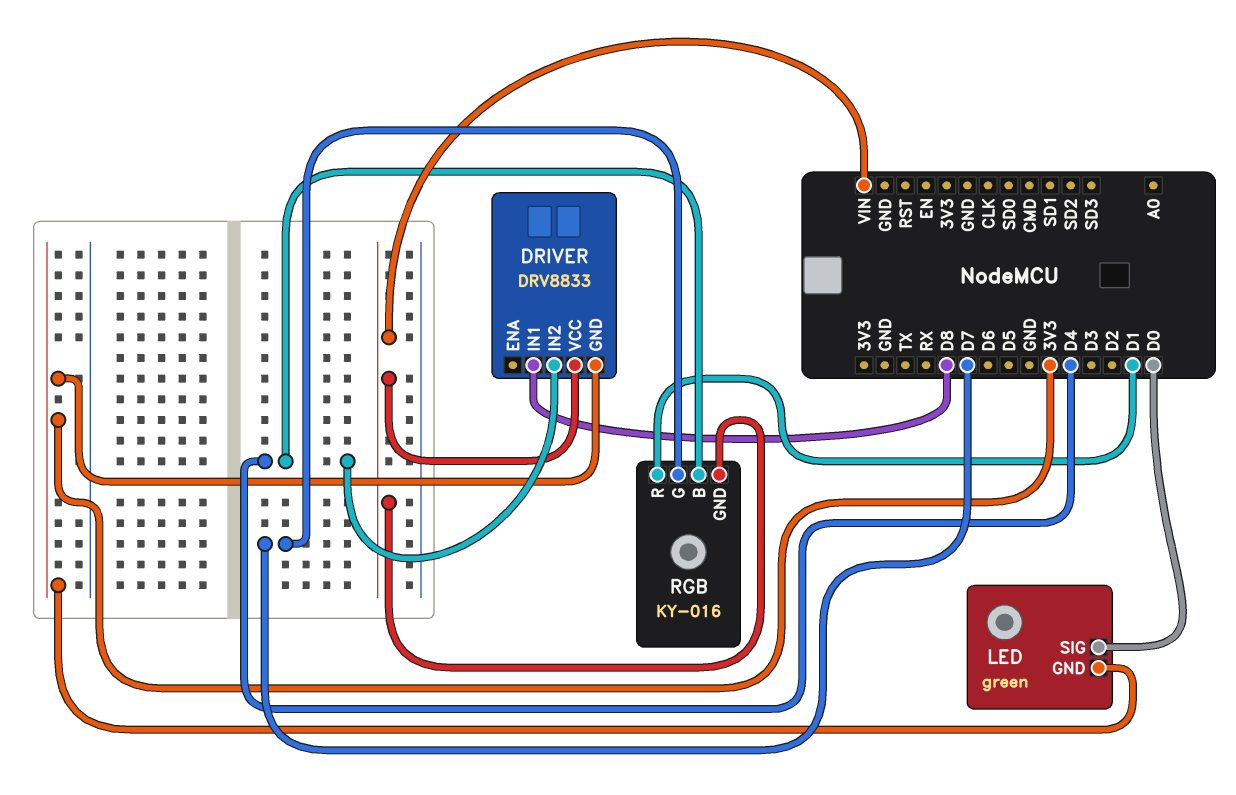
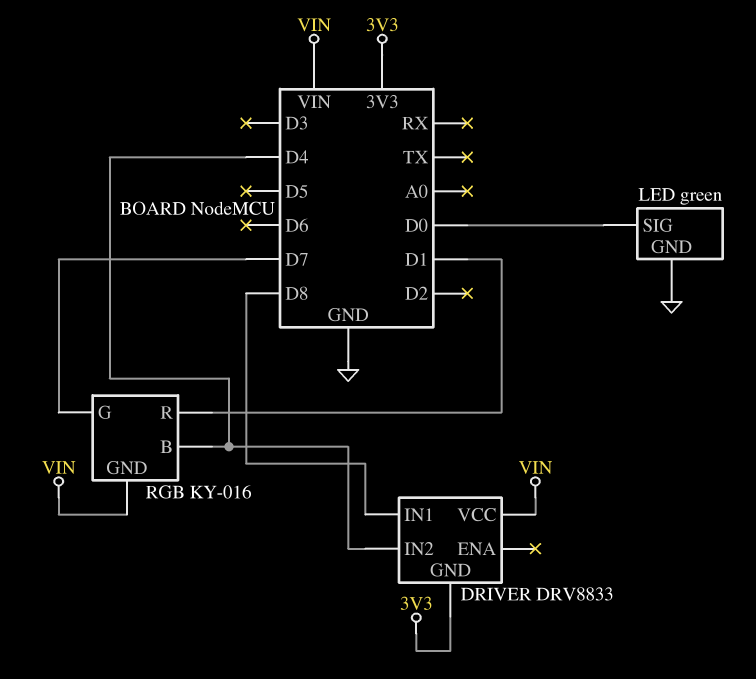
LED pin GND: 3V3 -> GND

